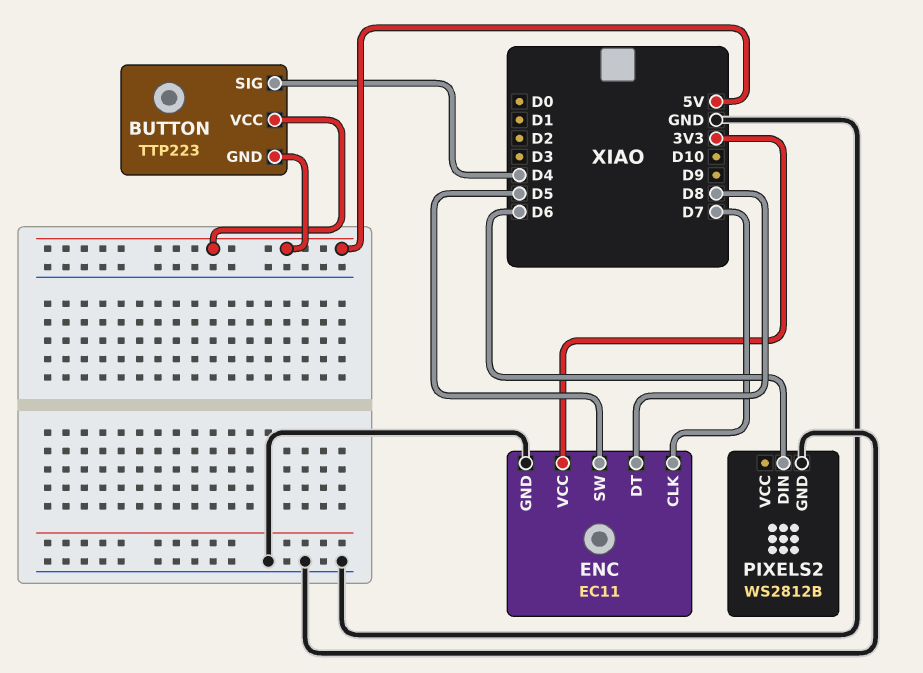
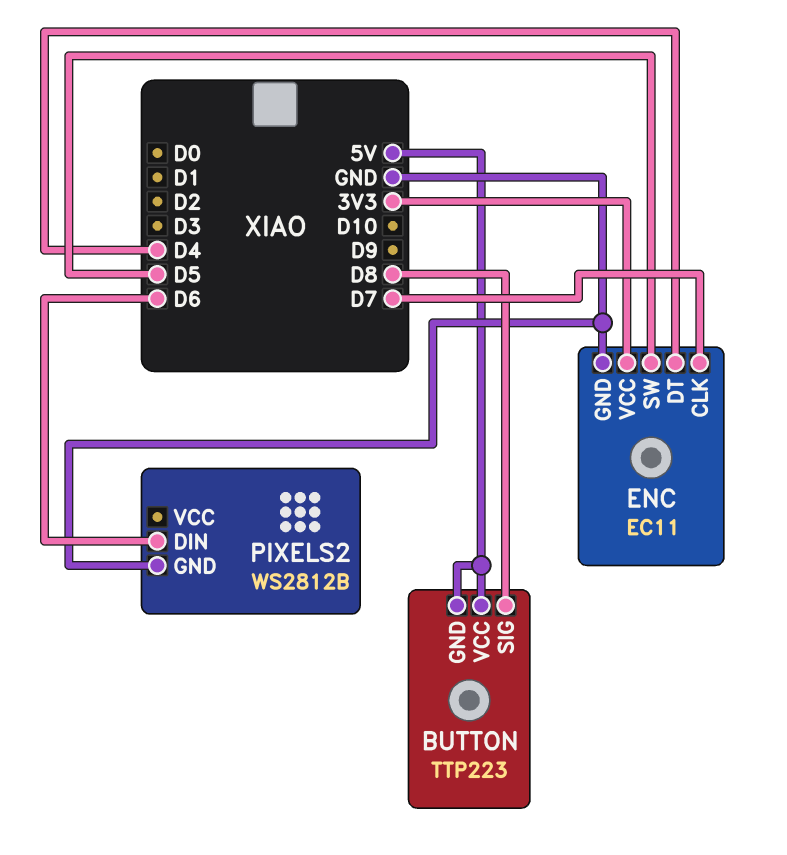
BUTTON pin SIG: D4 -> D8
ENC pin DT: D8 -> D4

